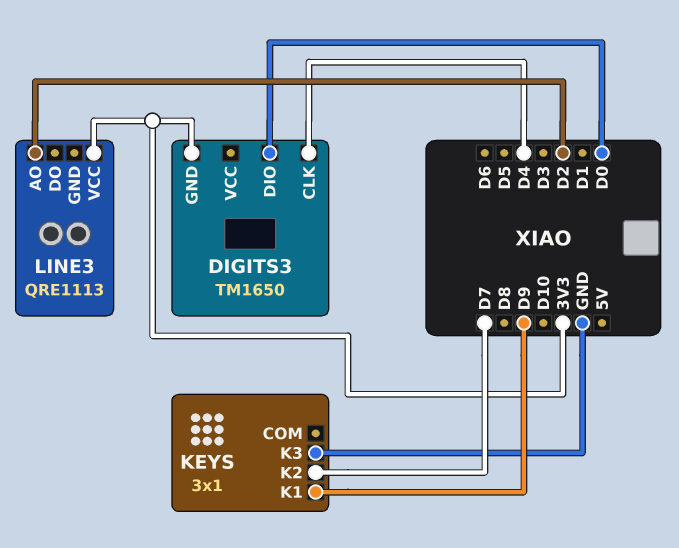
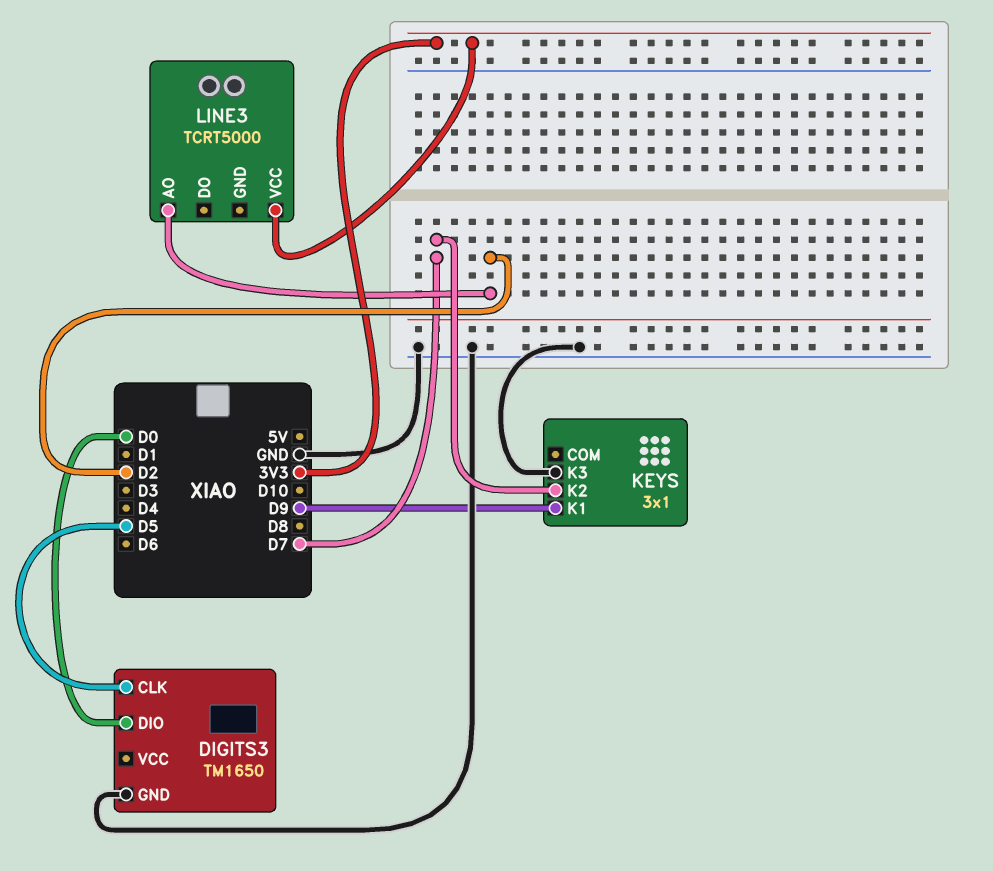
DIGITS3 pin CLK: D4 -> D5
DIGITS3 pin GND: 3V3 -> GND
LINE3: QRE1113 -> TCRT5000

